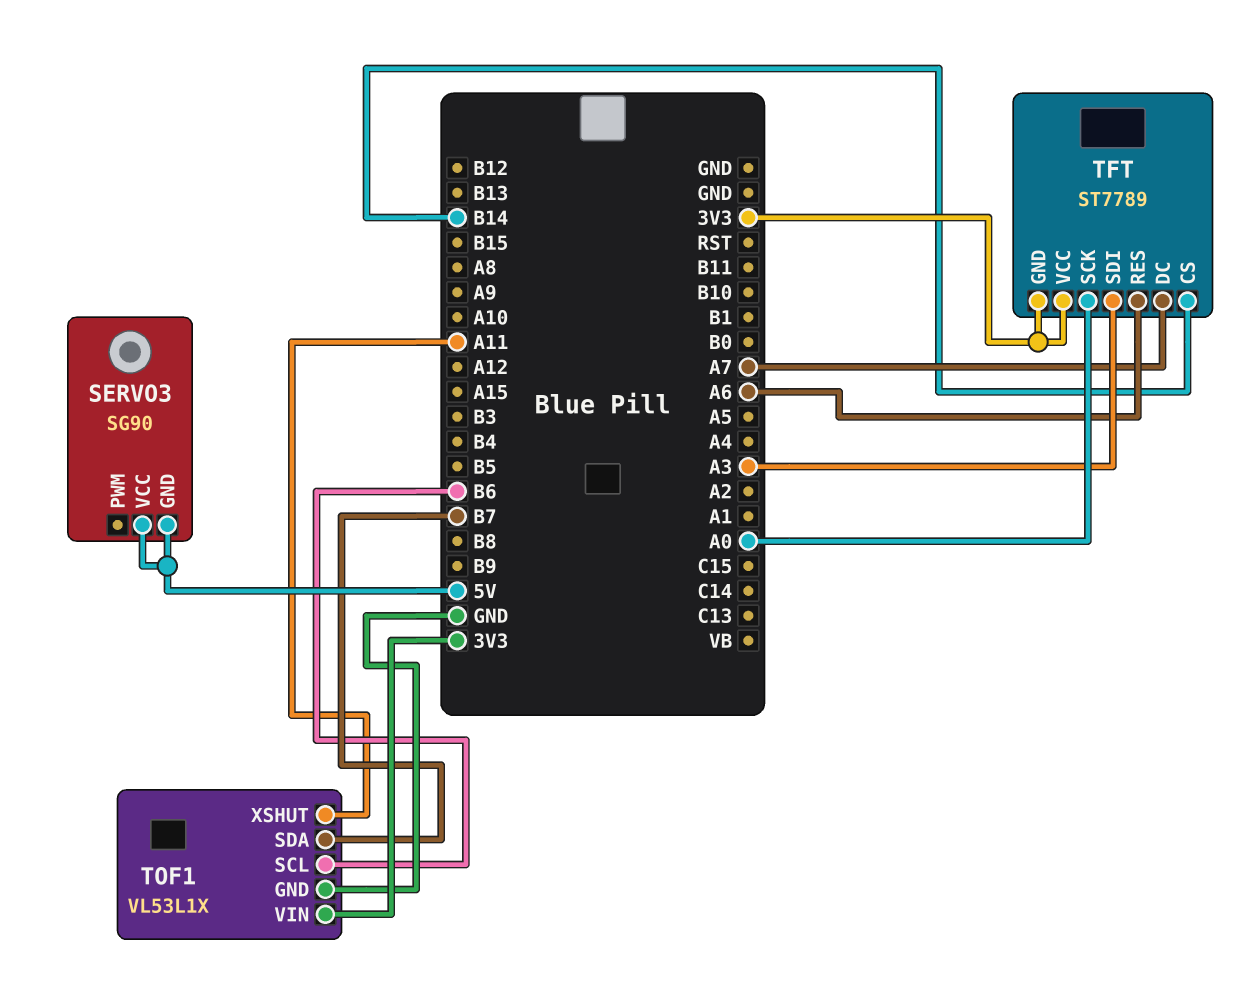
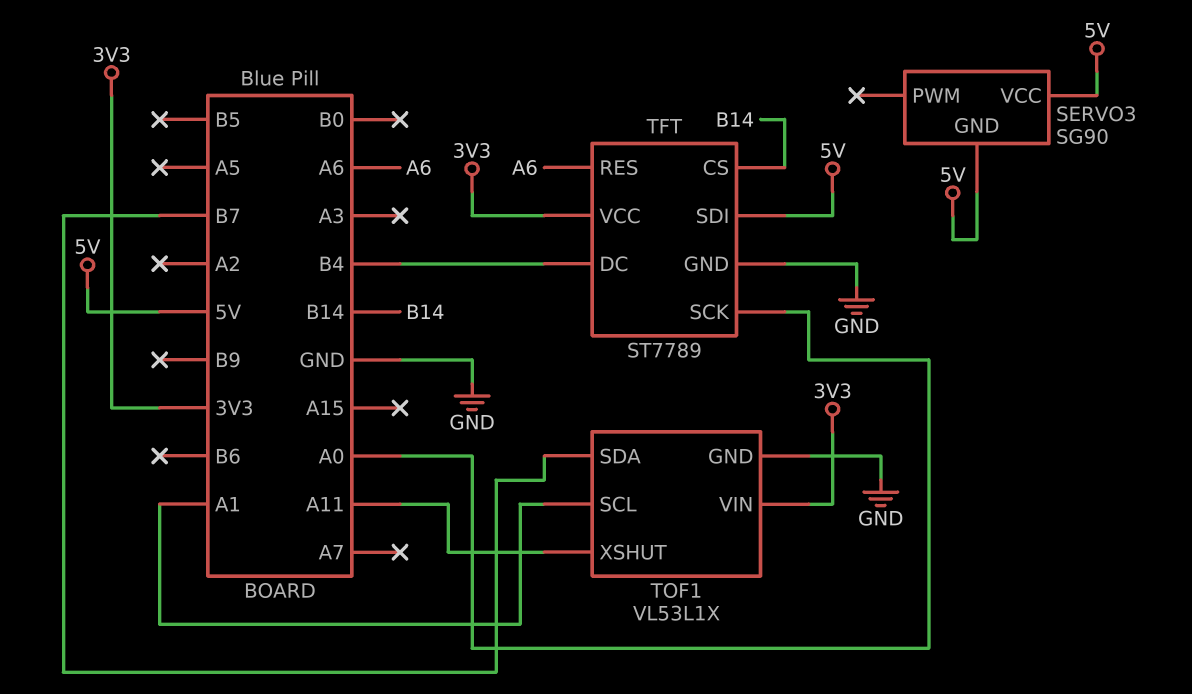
TFT pin DC: A7 -> B4
TFT pin GND: 3V3 -> GND
TFT pin SDI: A3 -> 5V
TOF1 pin SCL: B6 -> A1

